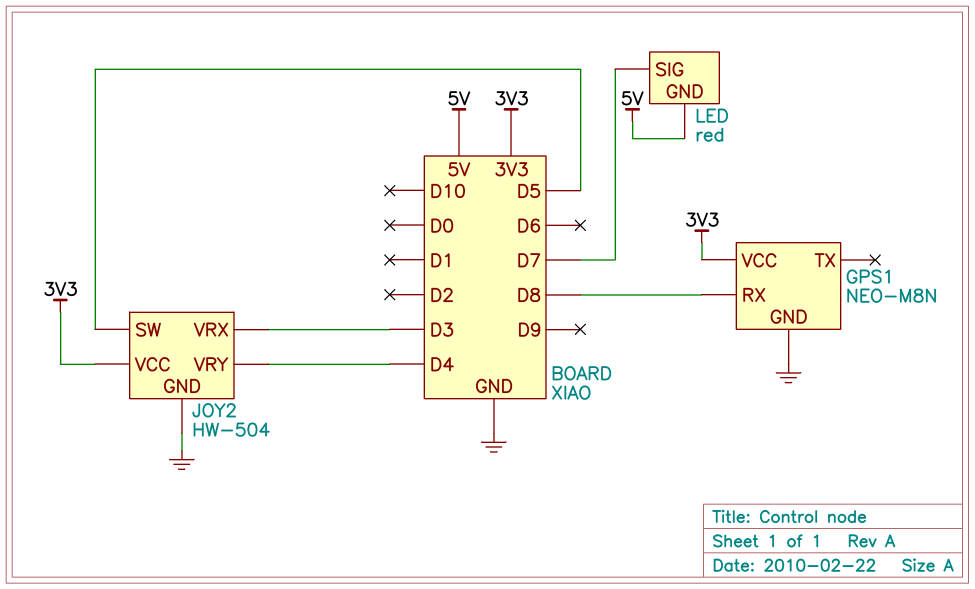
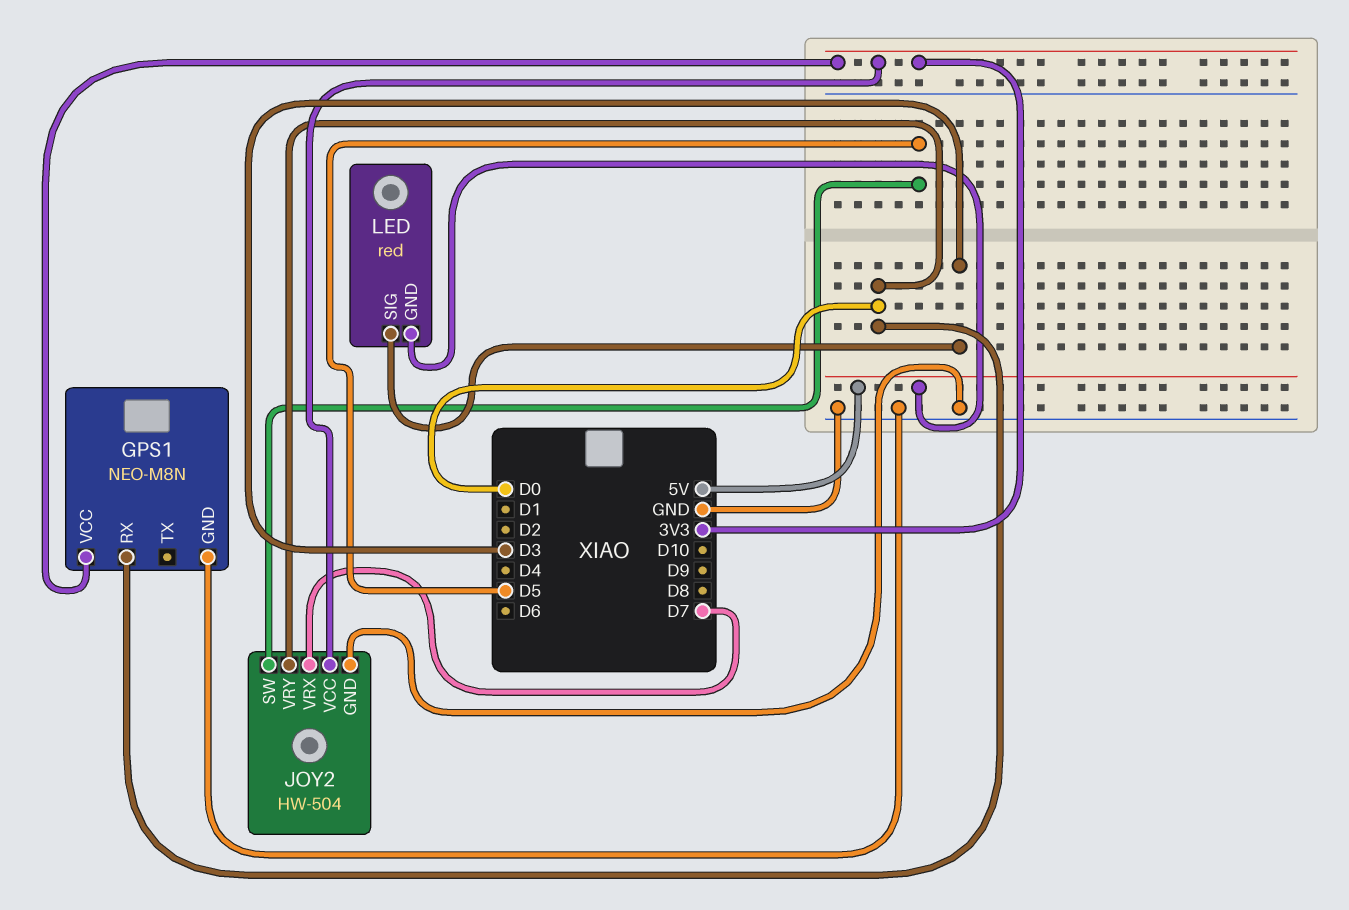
GPS1 pin RX: D8 -> D0
JOY2 pin VRX: D3 -> D7
JOY2 pin VRY: D4 -> D0
LED pin SIG: D7 -> D3

